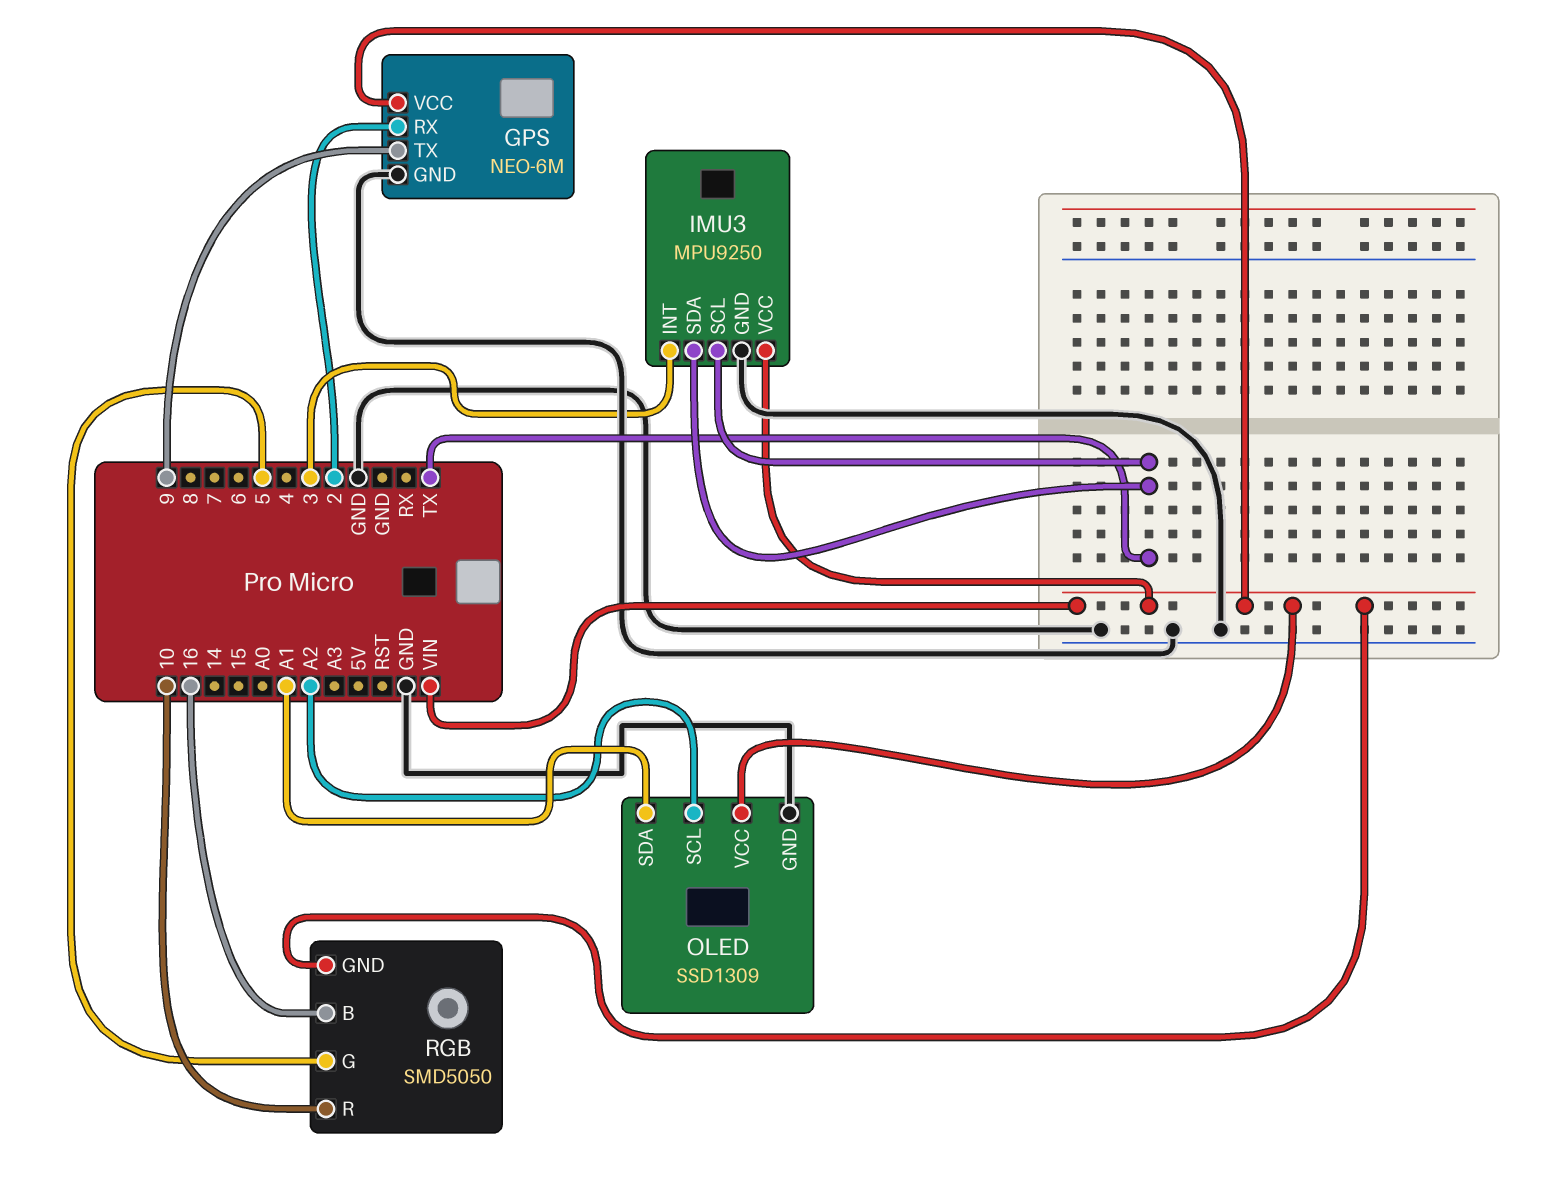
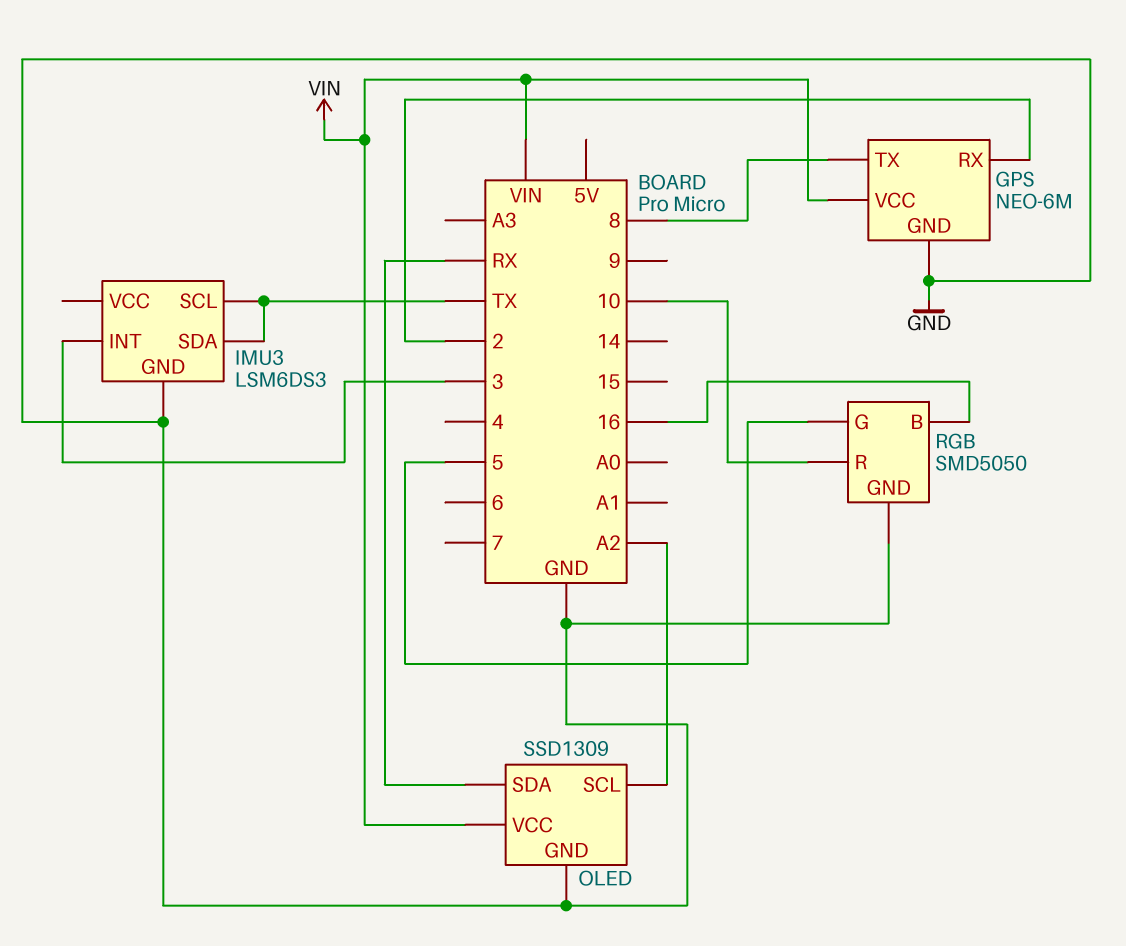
GPS pin TX: 9 -> 8
IMU3: MPU9250 -> LSM6DS3
IMU3 pin VCC: VIN -> none
OLED pin SDA: A1 -> RX
RGB pin GND: VIN -> GND

